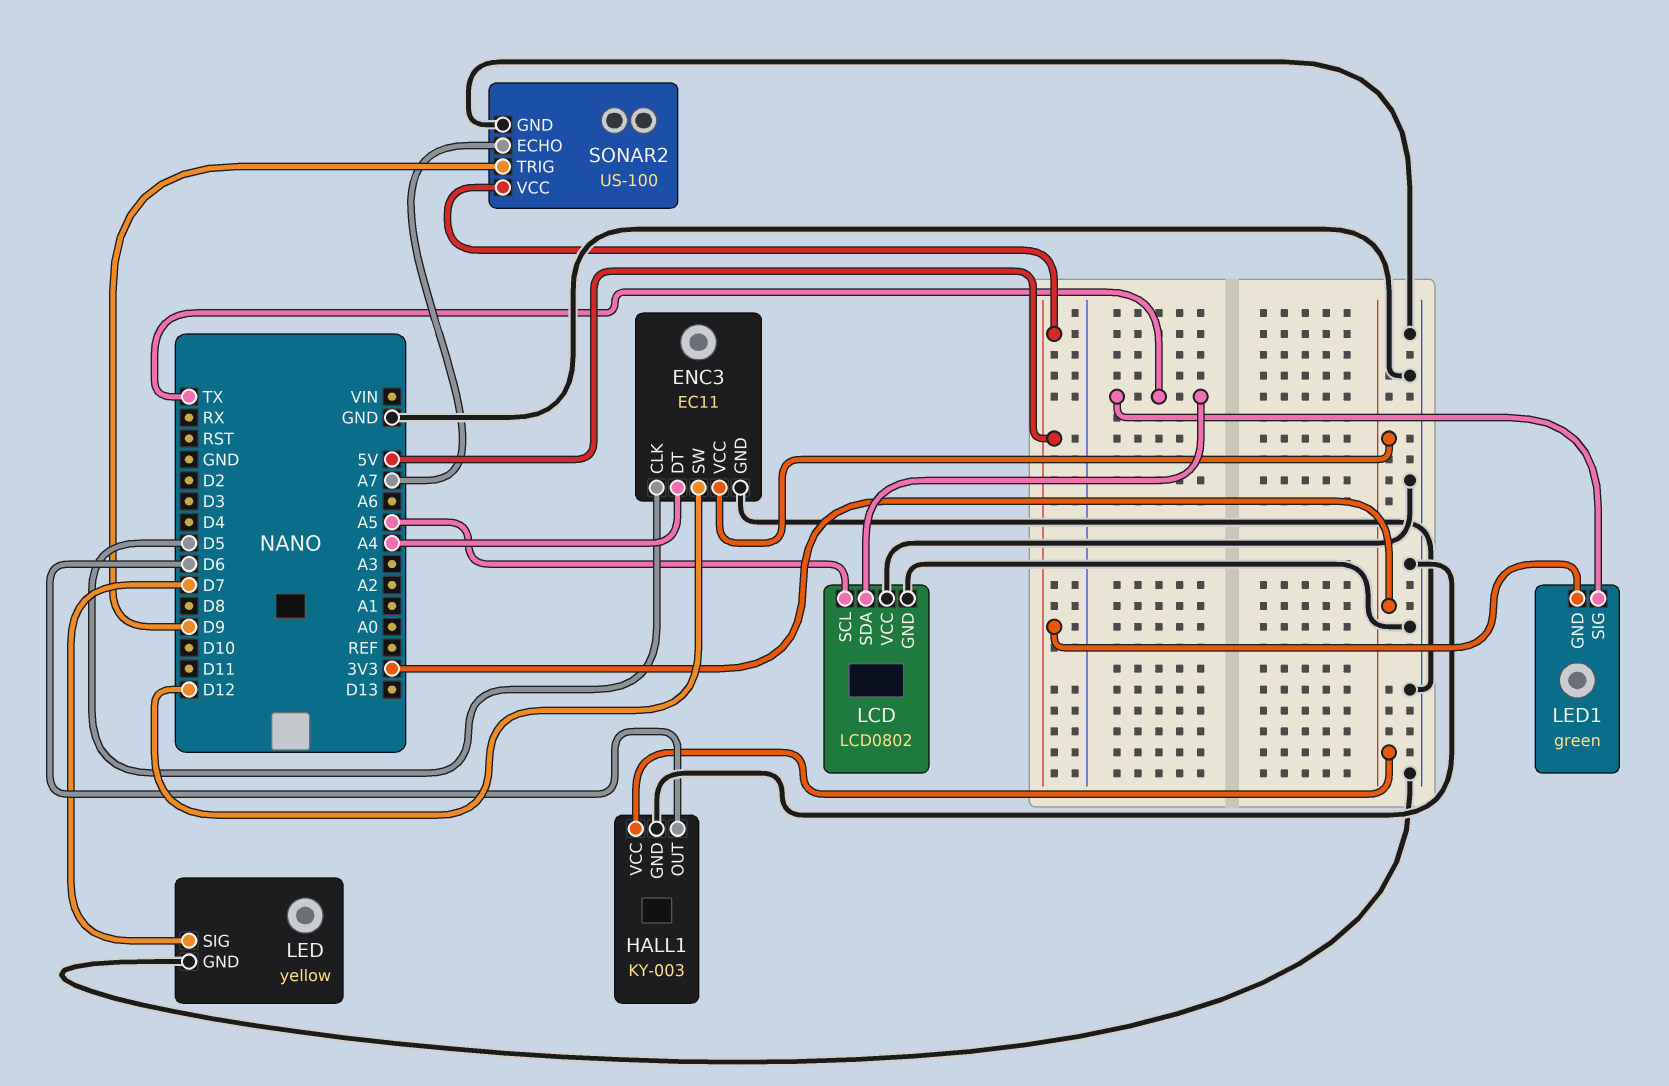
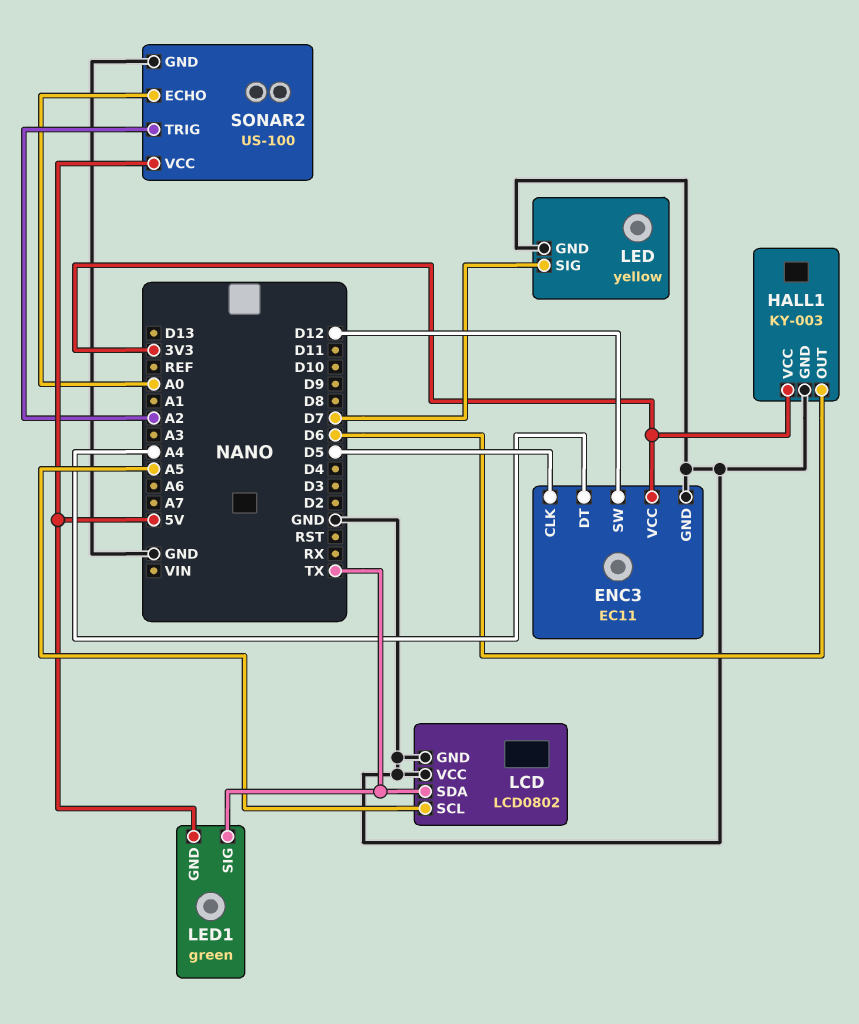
SONAR2 pin ECHO: A7 -> A0
SONAR2 pin TRIG: D9 -> A2

